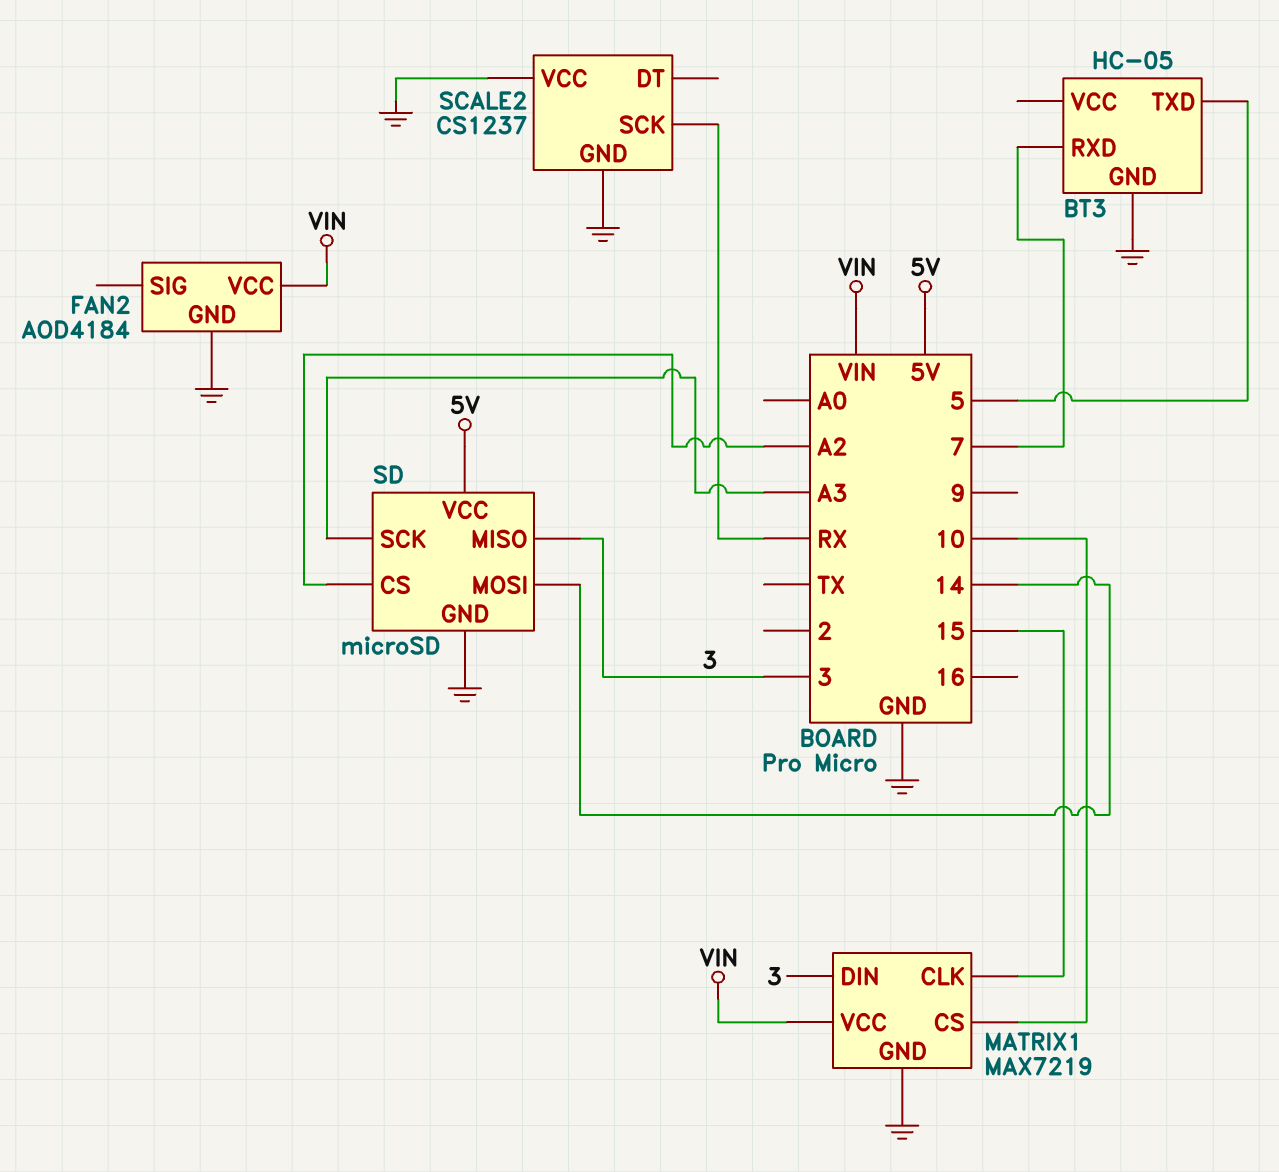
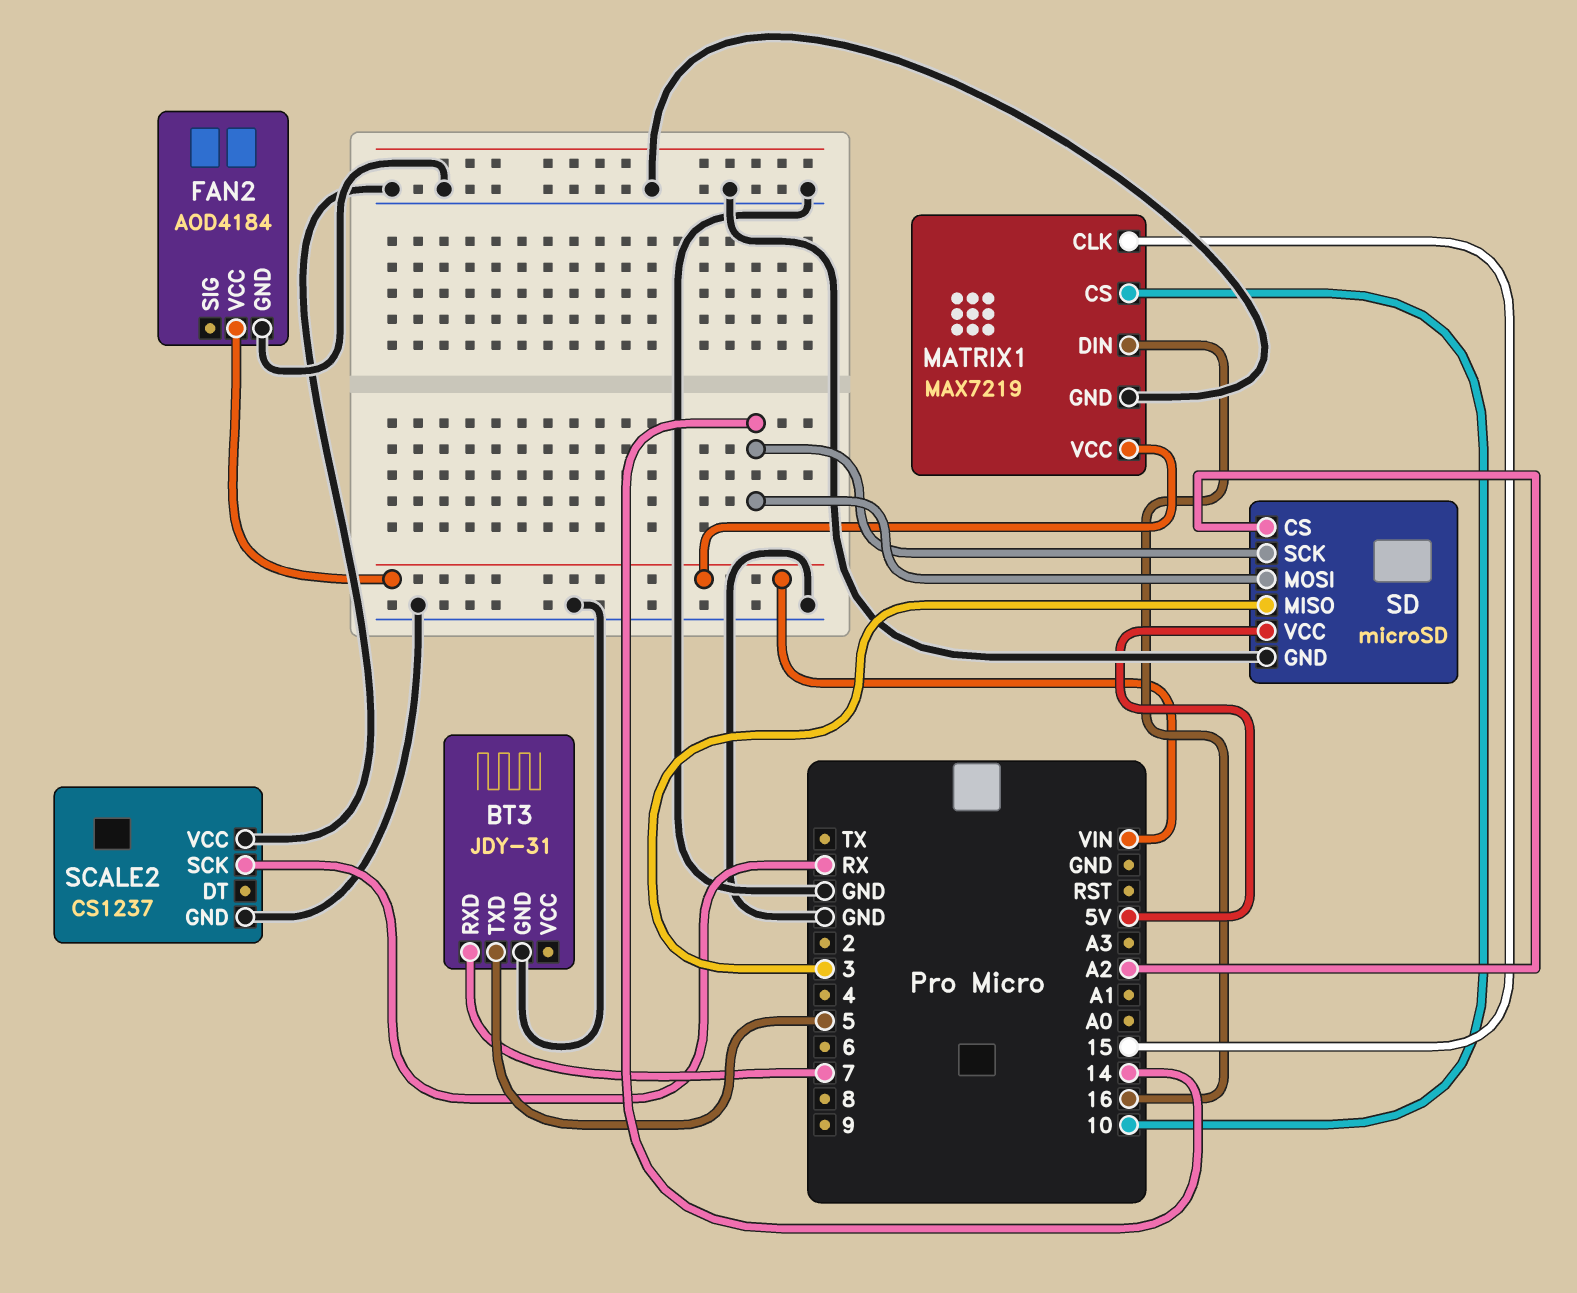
BT3: HC-05 -> JDY-31
MATRIX1 pin DIN: 3 -> 16
SD pin SCK: A3 -> 14

